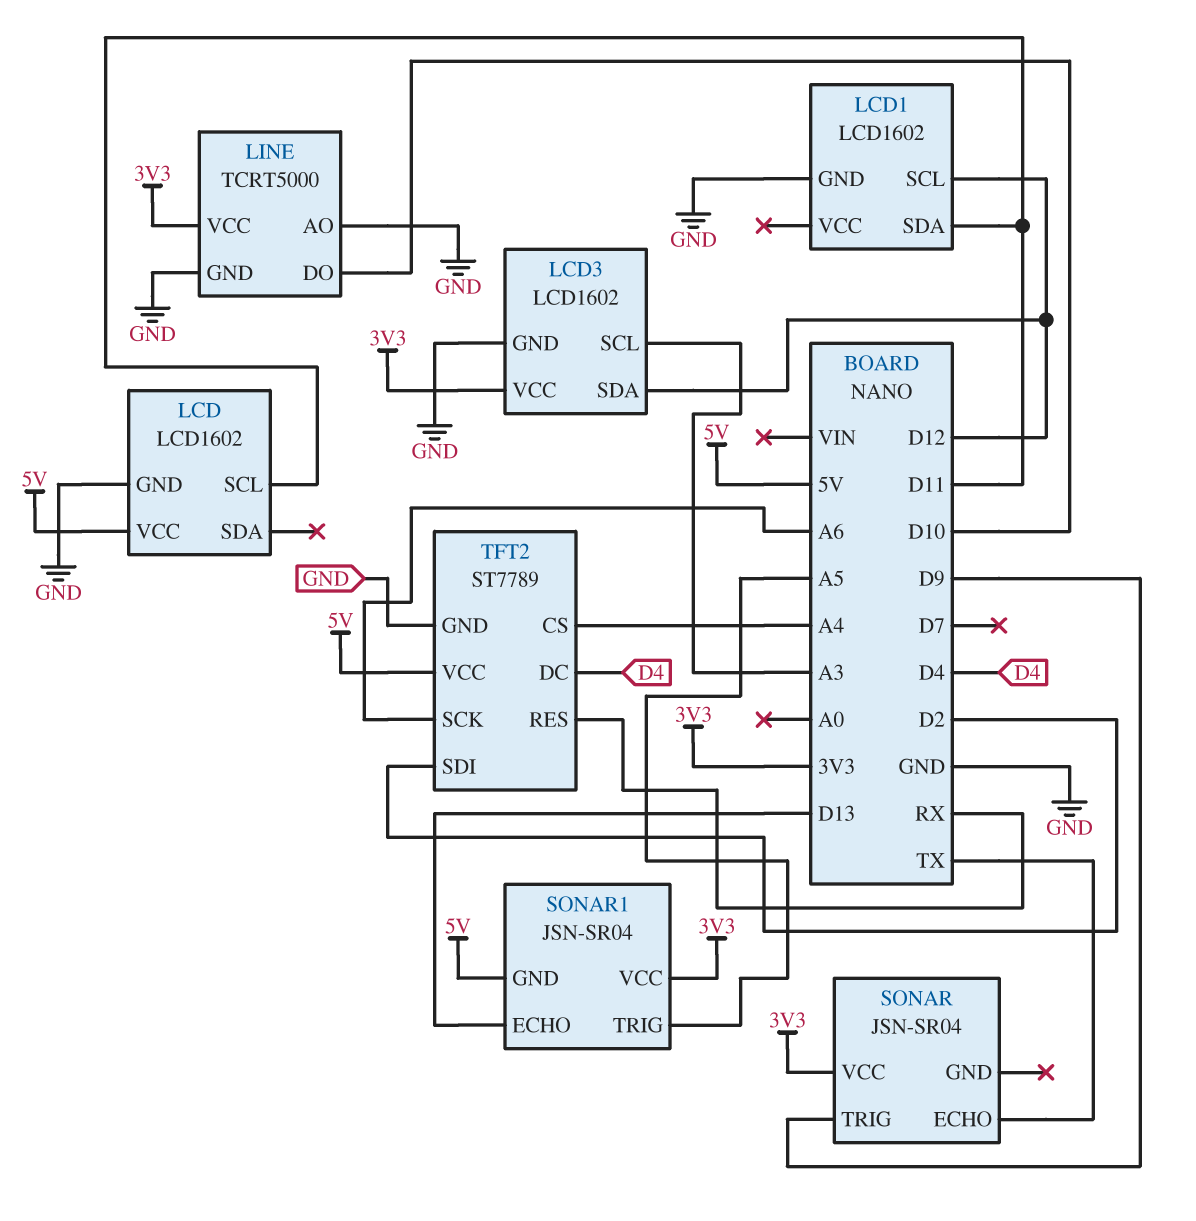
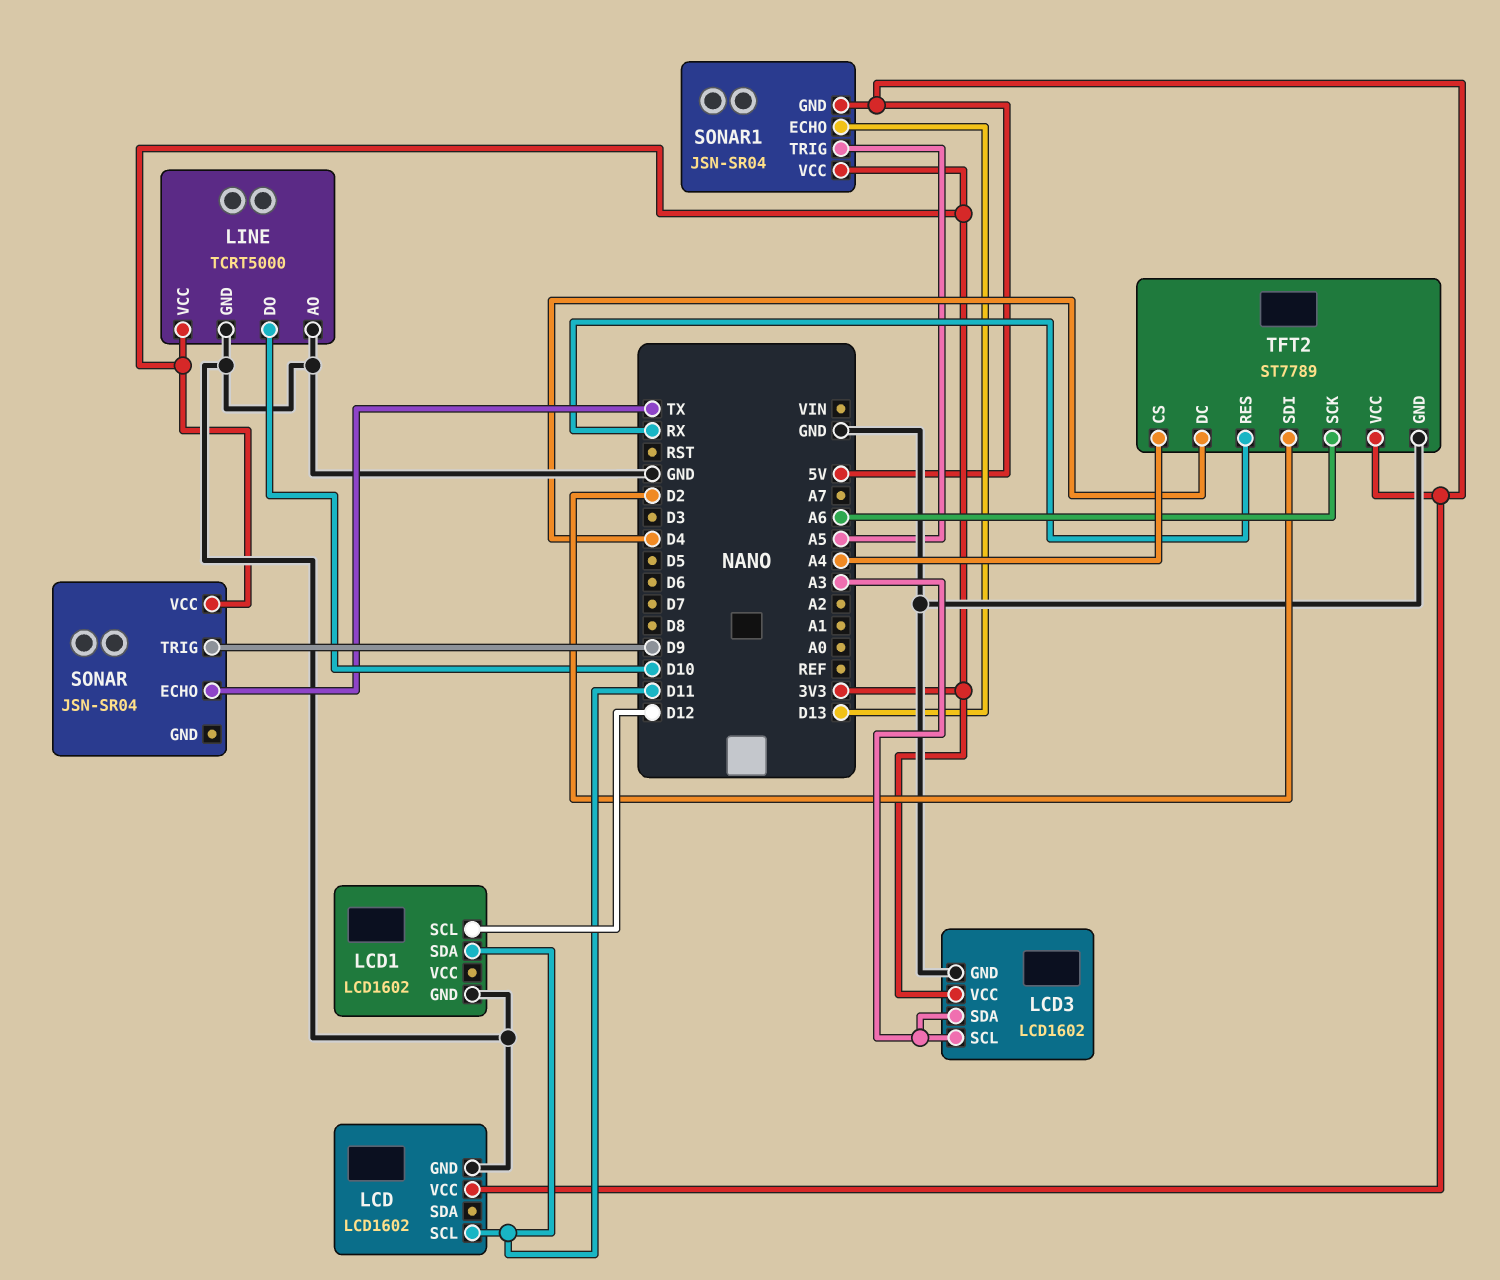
LCD3 pin SDA: D12 -> A3

